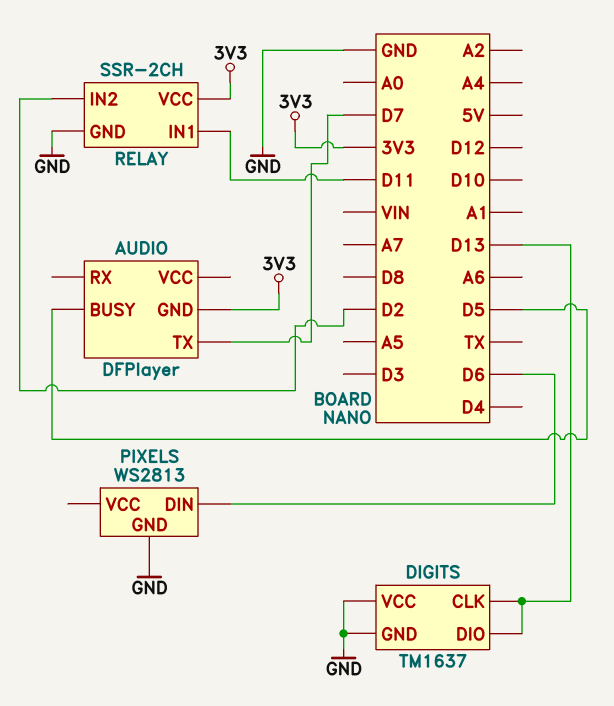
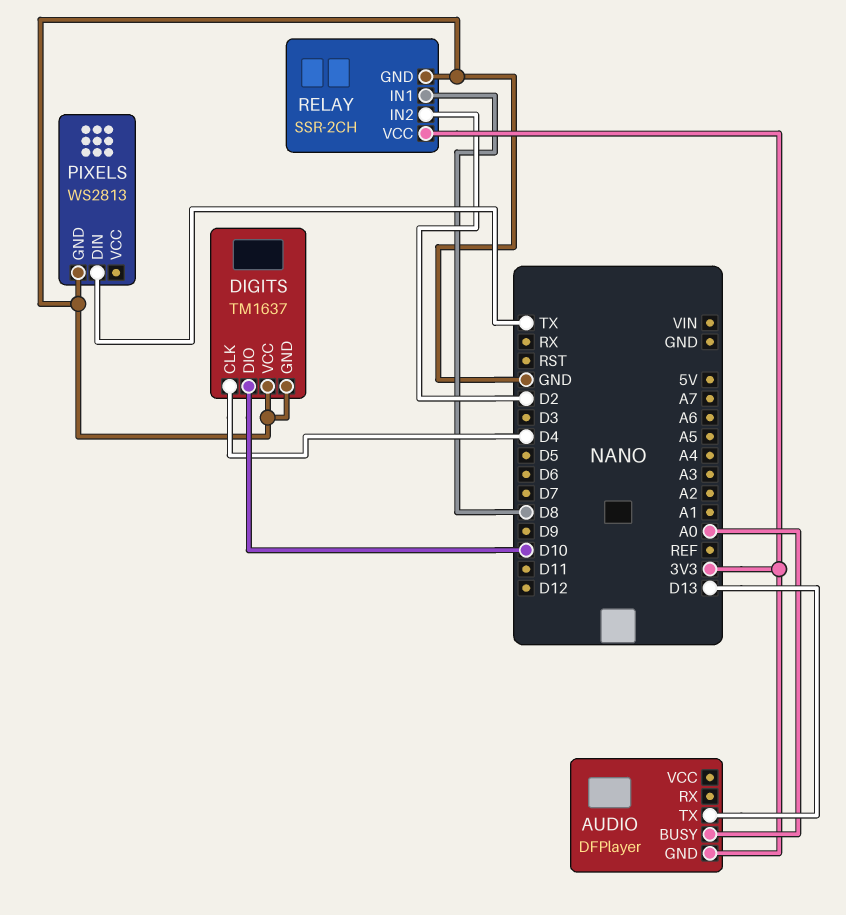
AUDIO pin BUSY: D5 -> A0
AUDIO pin TX: D7 -> D13
DIGITS pin CLK: D13 -> D4
DIGITS pin DIO: D13 -> D10
PIXELS pin DIN: D6 -> TX
RELAY pin IN1: D11 -> D8

